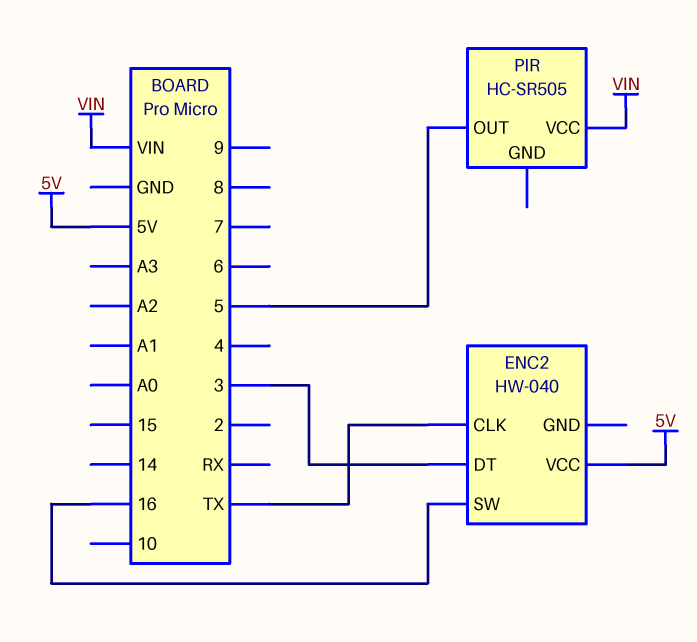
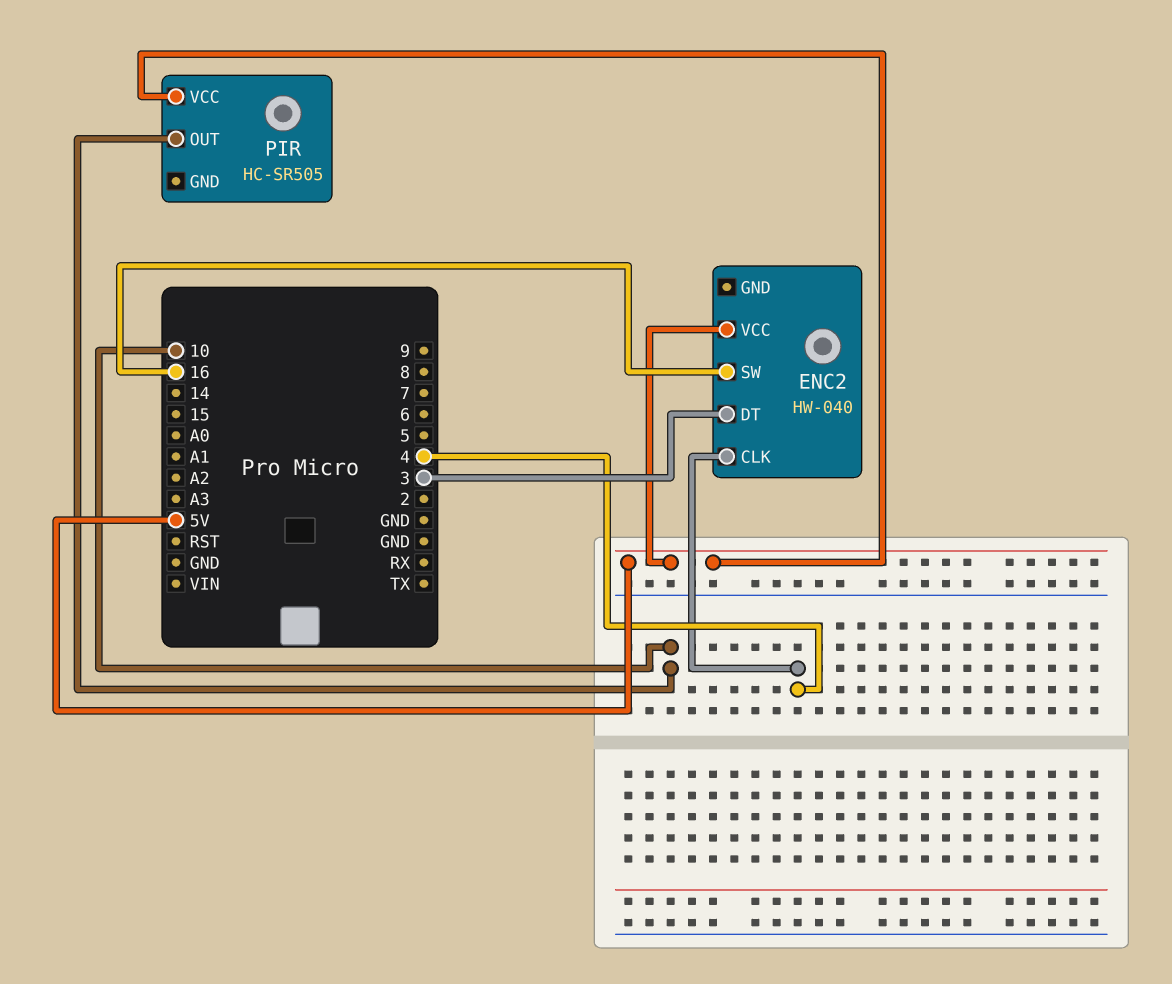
ENC2 pin CLK: TX -> 4
PIR pin OUT: 5 -> 10
PIR pin VCC: VIN -> 5V

